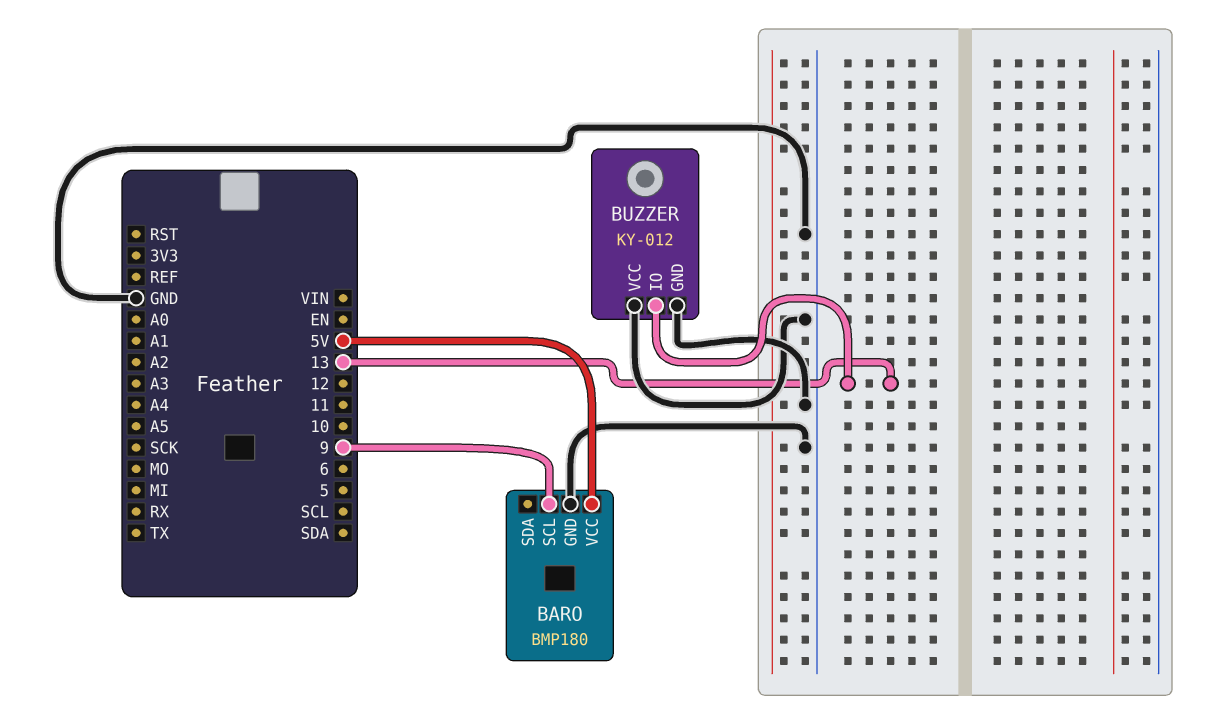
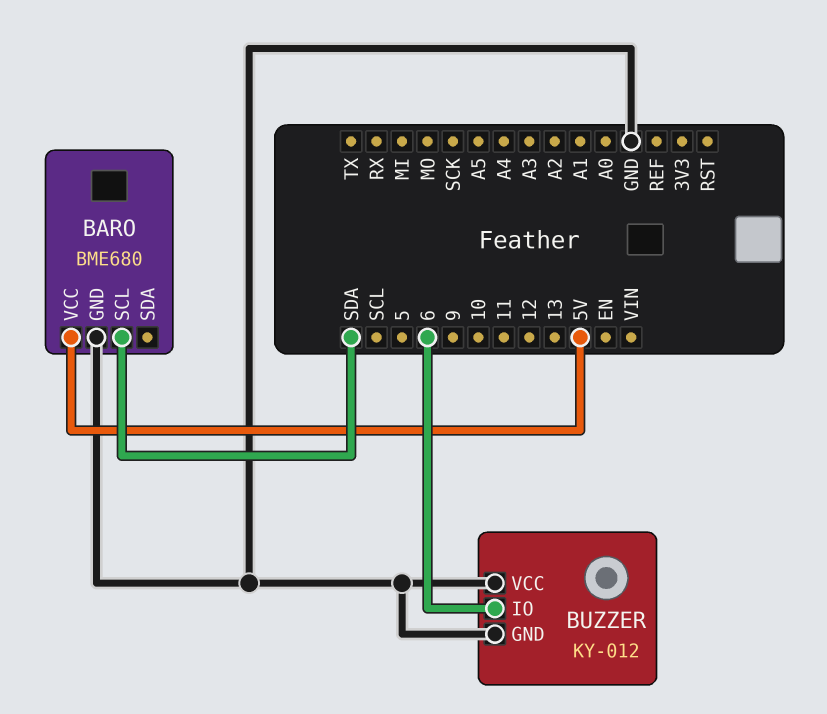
BARO: BMP180 -> BME680
BARO pin SCL: 9 -> SDA
BUZZER pin IO: 13 -> 6

